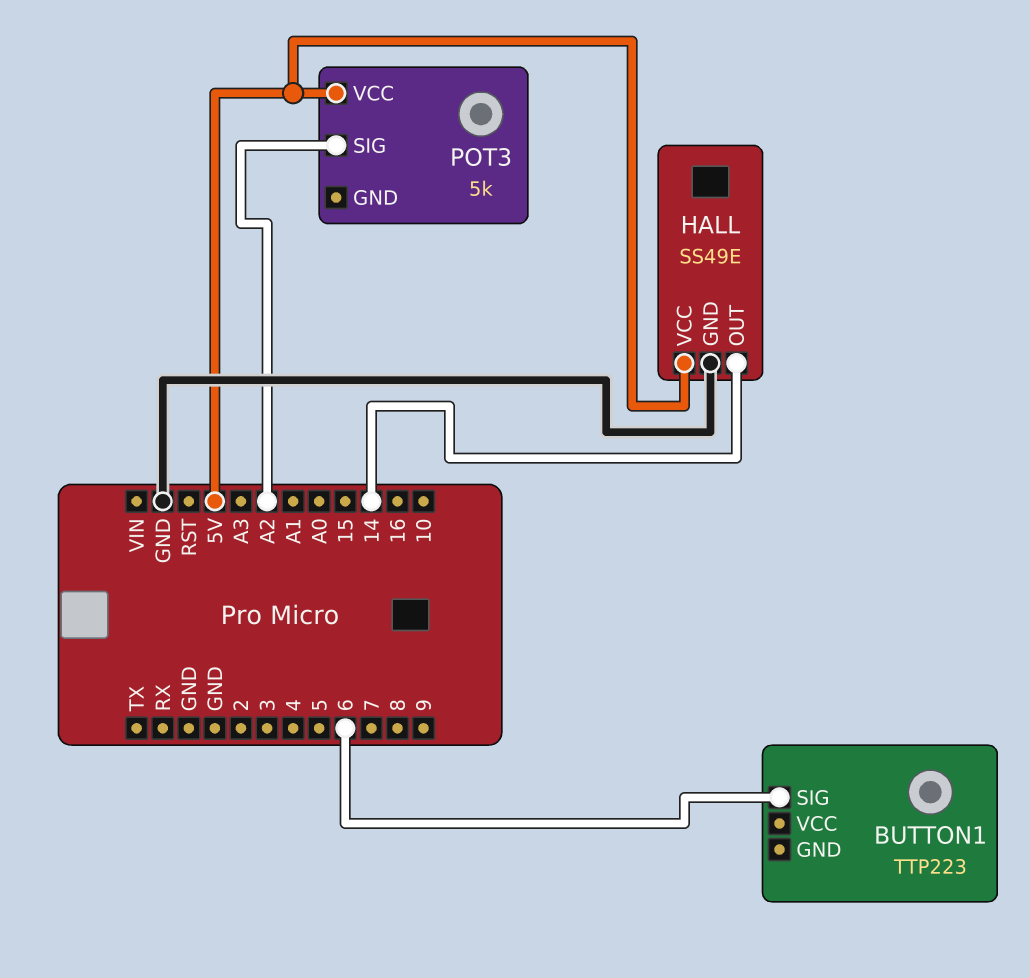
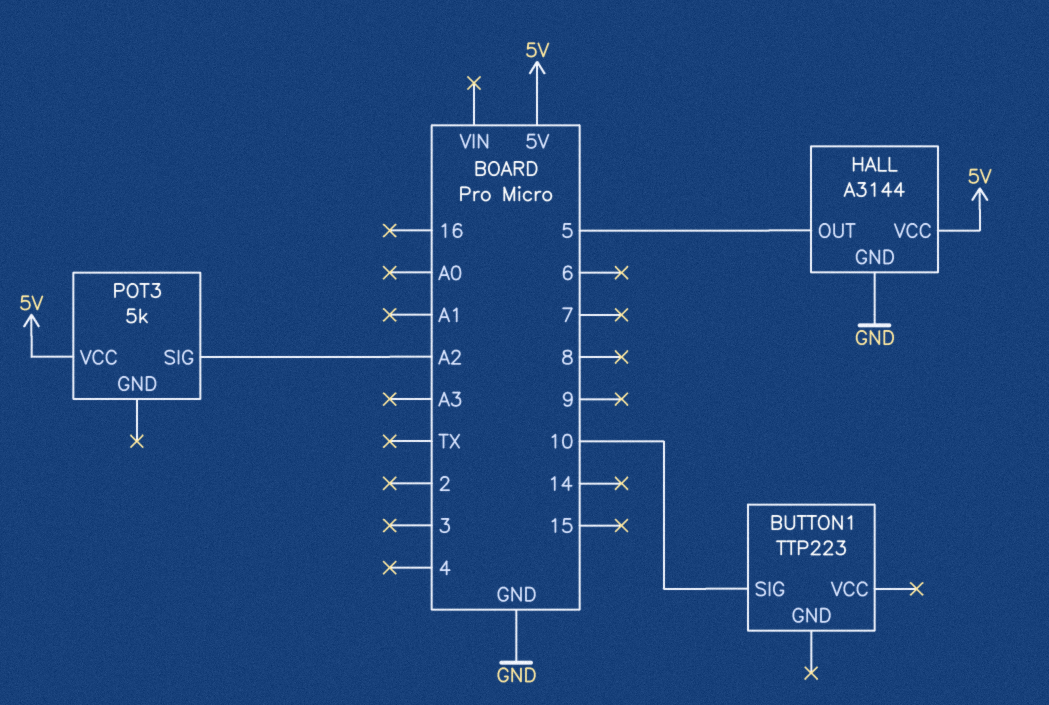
BUTTON1 pin SIG: 6 -> 10
HALL: SS49E -> A3144
HALL pin OUT: 14 -> 5

